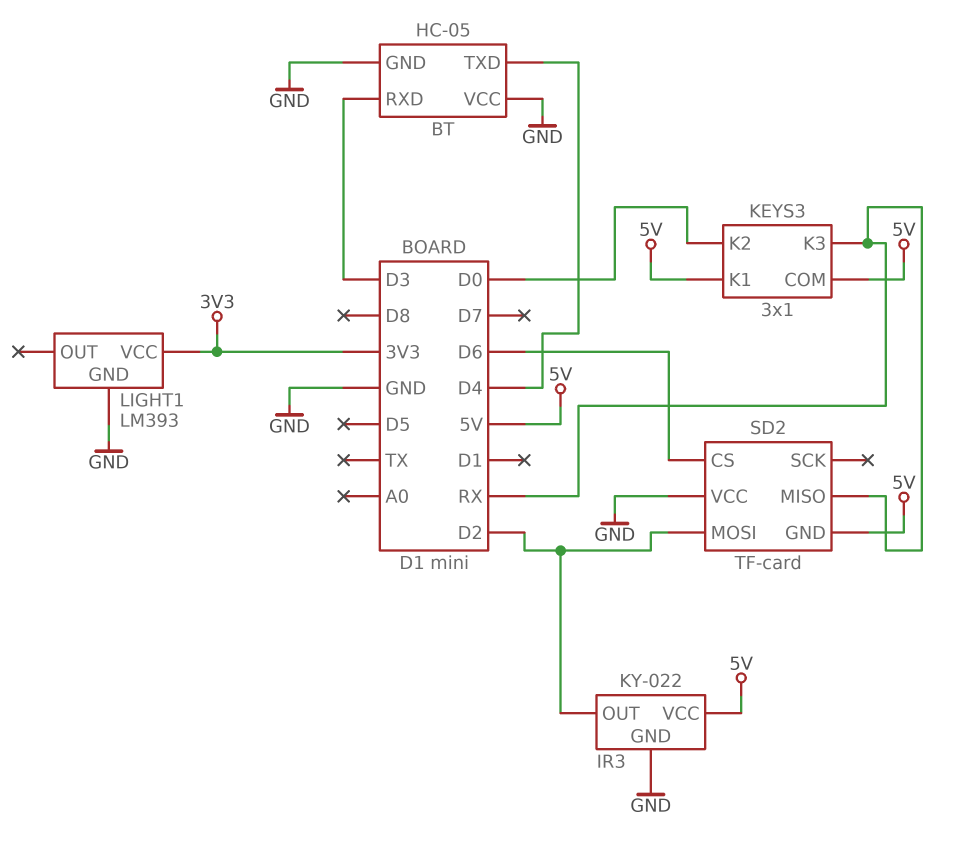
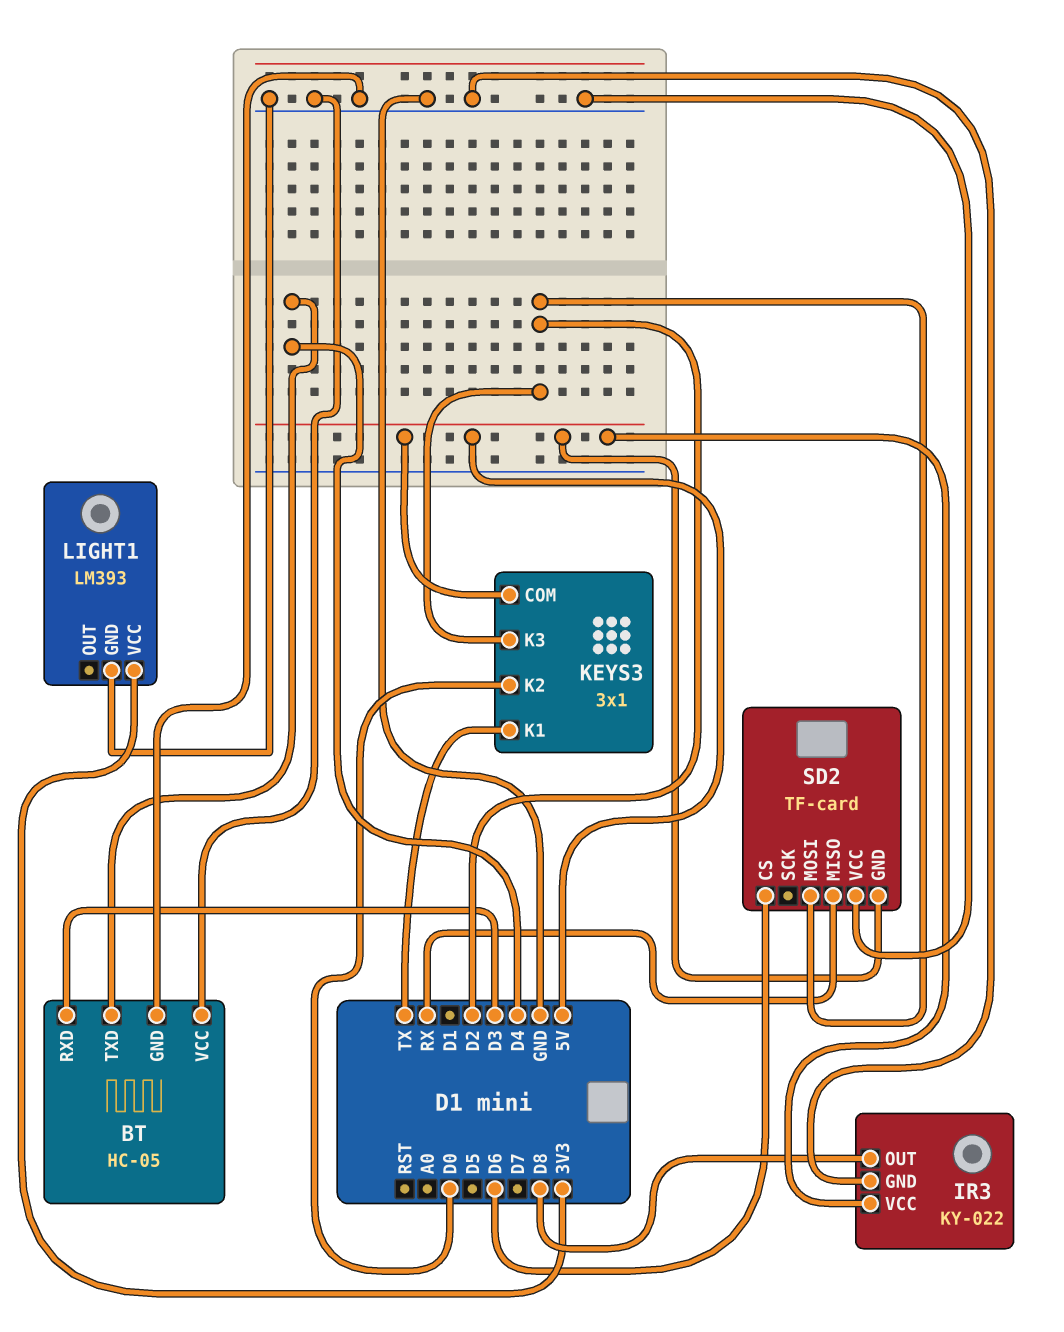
IR3 pin OUT: D2 -> D8
KEYS3 pin K1: 5V -> TX
KEYS3 pin K3: RX -> D2

